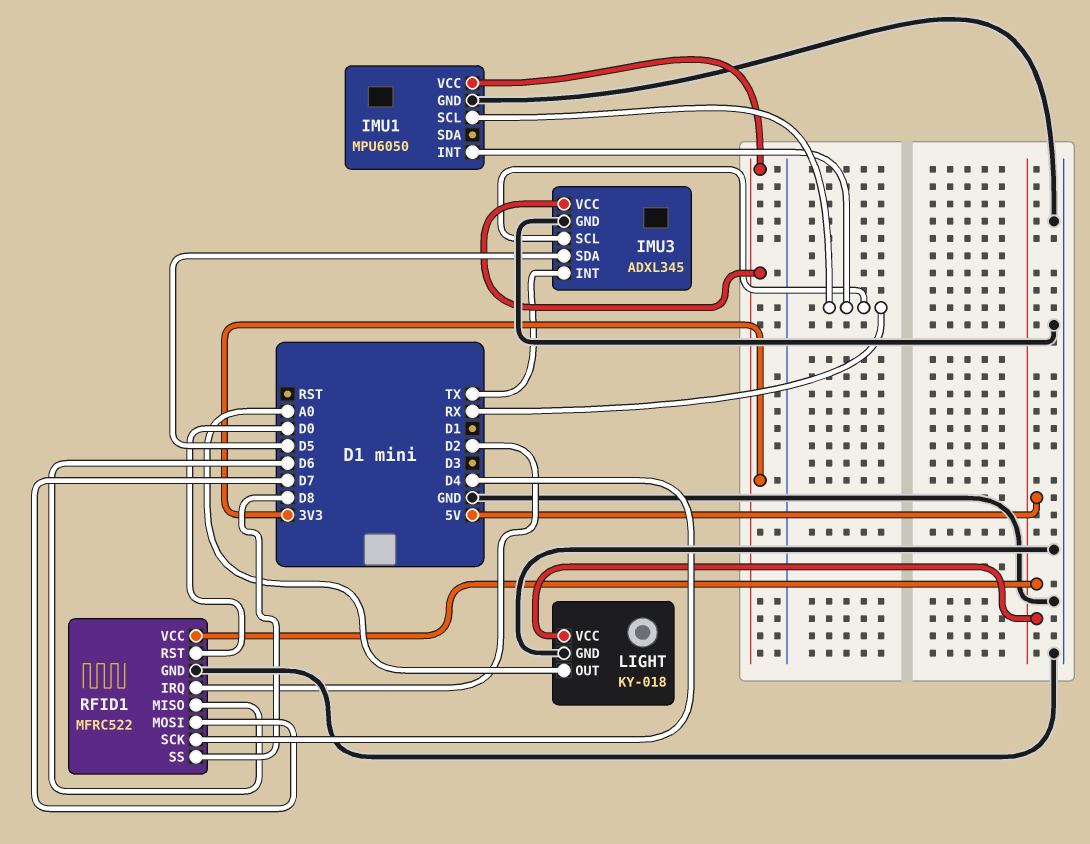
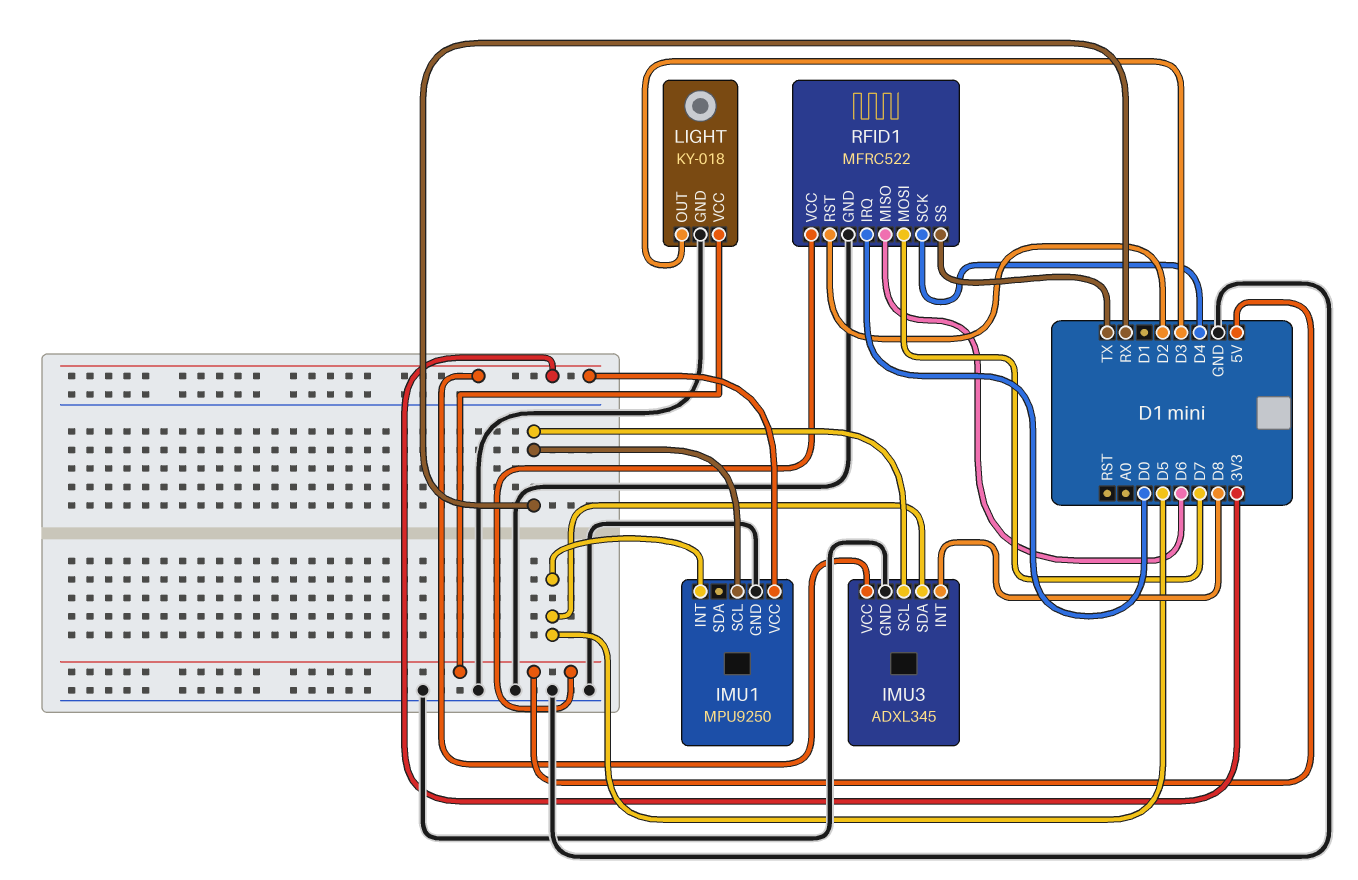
IMU1: MPU6050 -> MPU9250
IMU1 pin INT: RX -> D5
IMU3 pin INT: TX -> D8
LIGHT pin OUT: A0 -> D3
RFID1 pin IRQ: D2 -> D0
RFID1 pin RST: D0 -> D2
RFID1 pin SS: D8 -> TX

